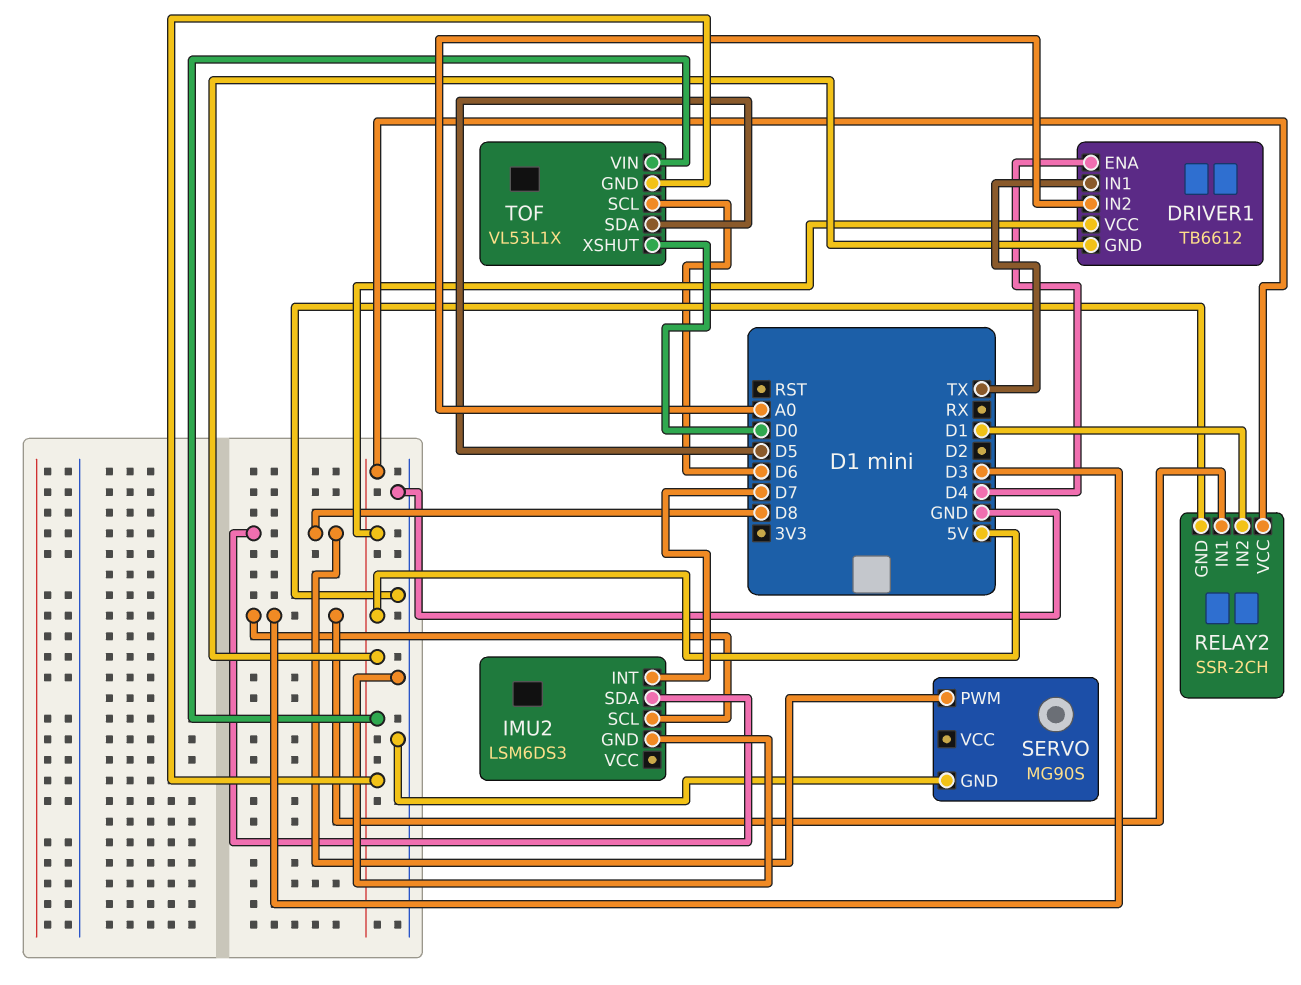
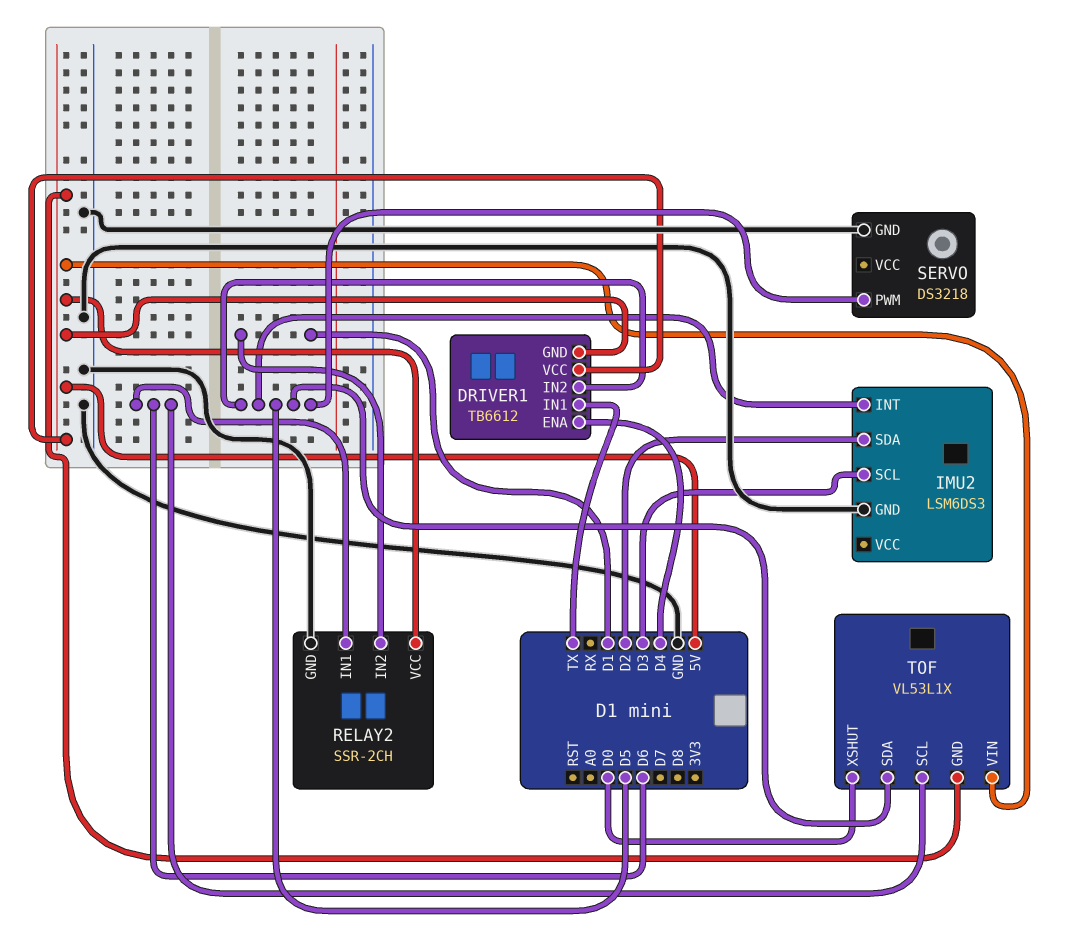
DRIVER1 pin IN2: A0 -> D5
IMU2 pin INT: D7 -> D5
IMU2 pin SDA: D8 -> D2
RELAY2 pin IN1: D3 -> D6
SERVO: MG90S -> DS3218
SERVO pin PWM: D8 -> D5

